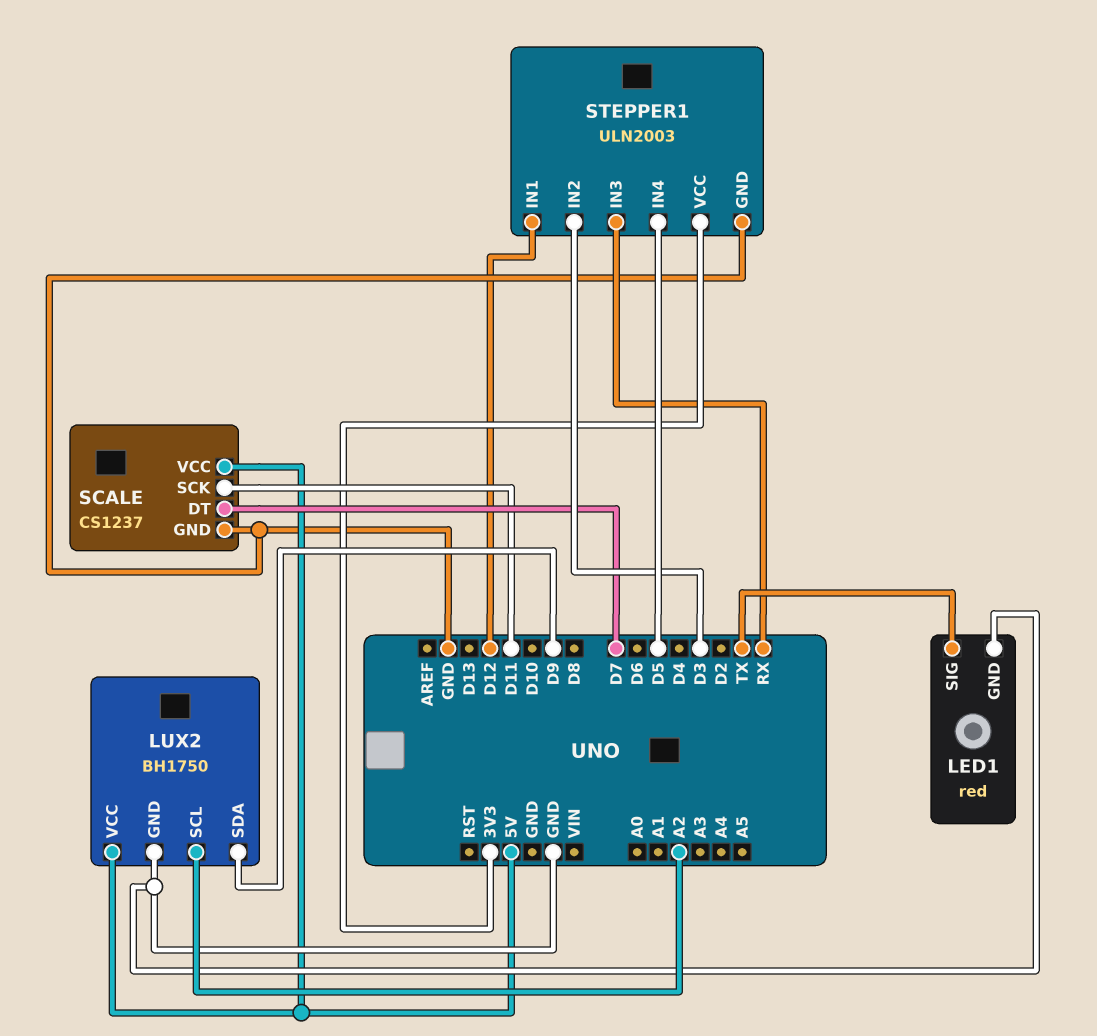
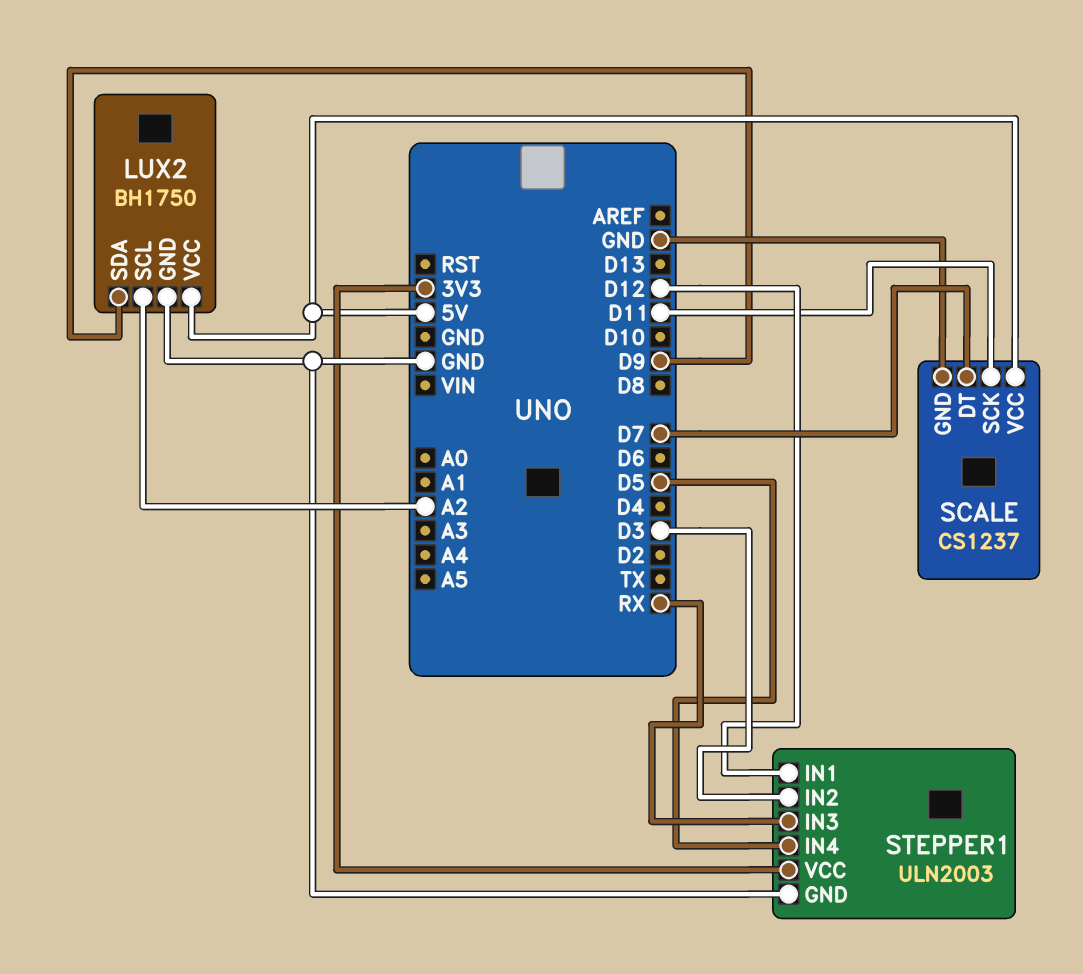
LED1: red -> none
LED1 pin GND: GND -> none
LED1 pin SIG: TX -> none

